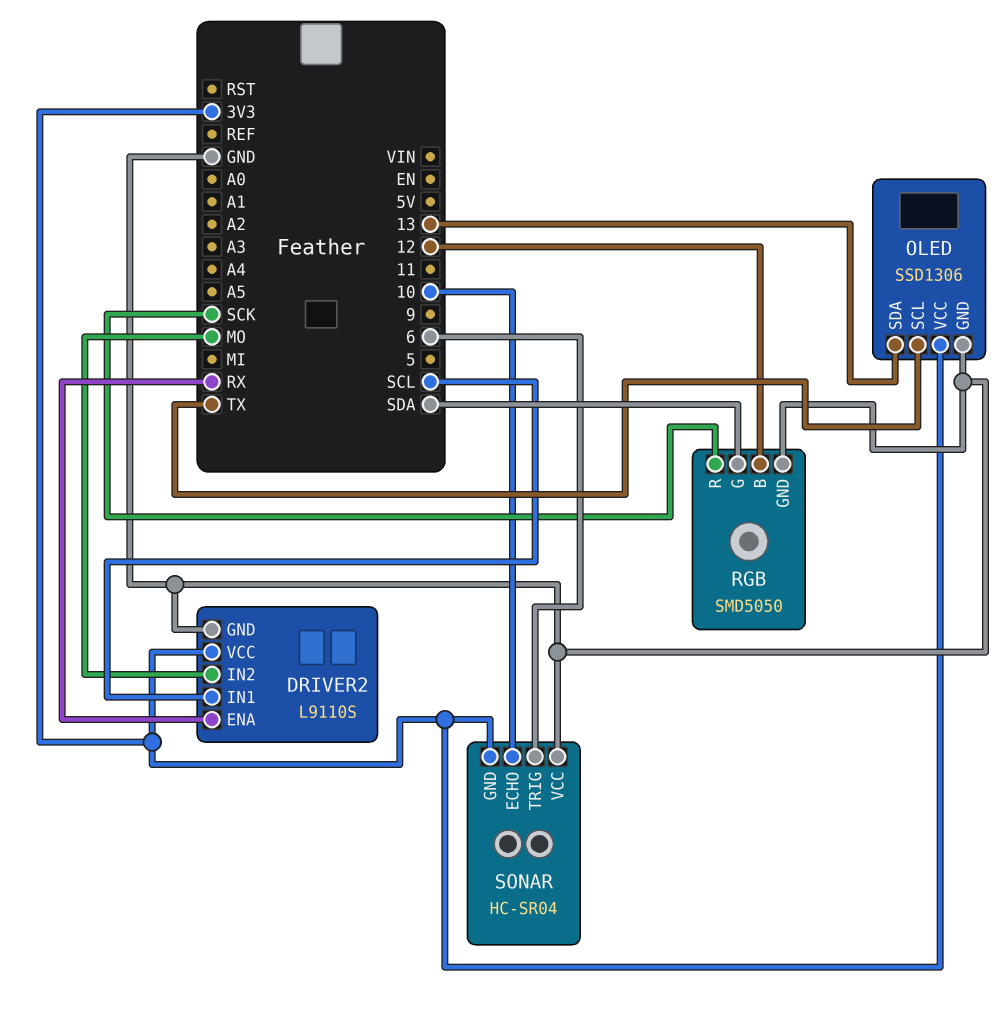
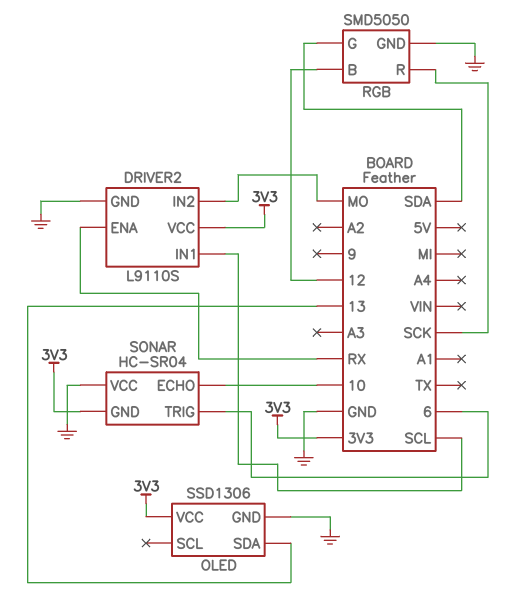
OLED pin SCL: TX -> none

